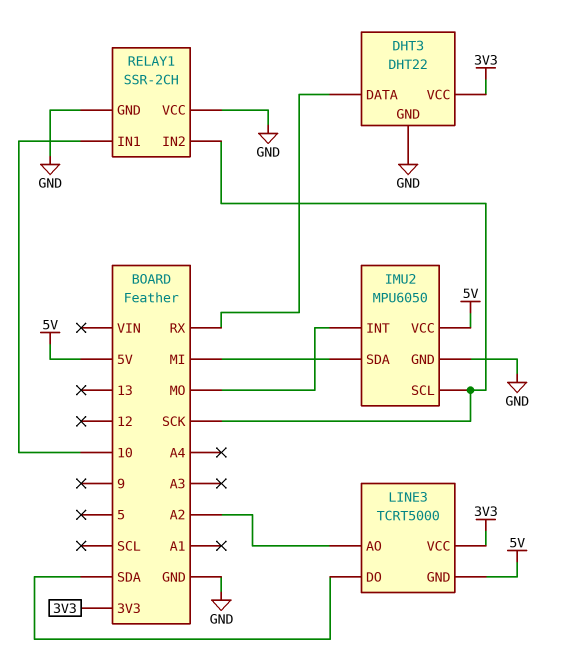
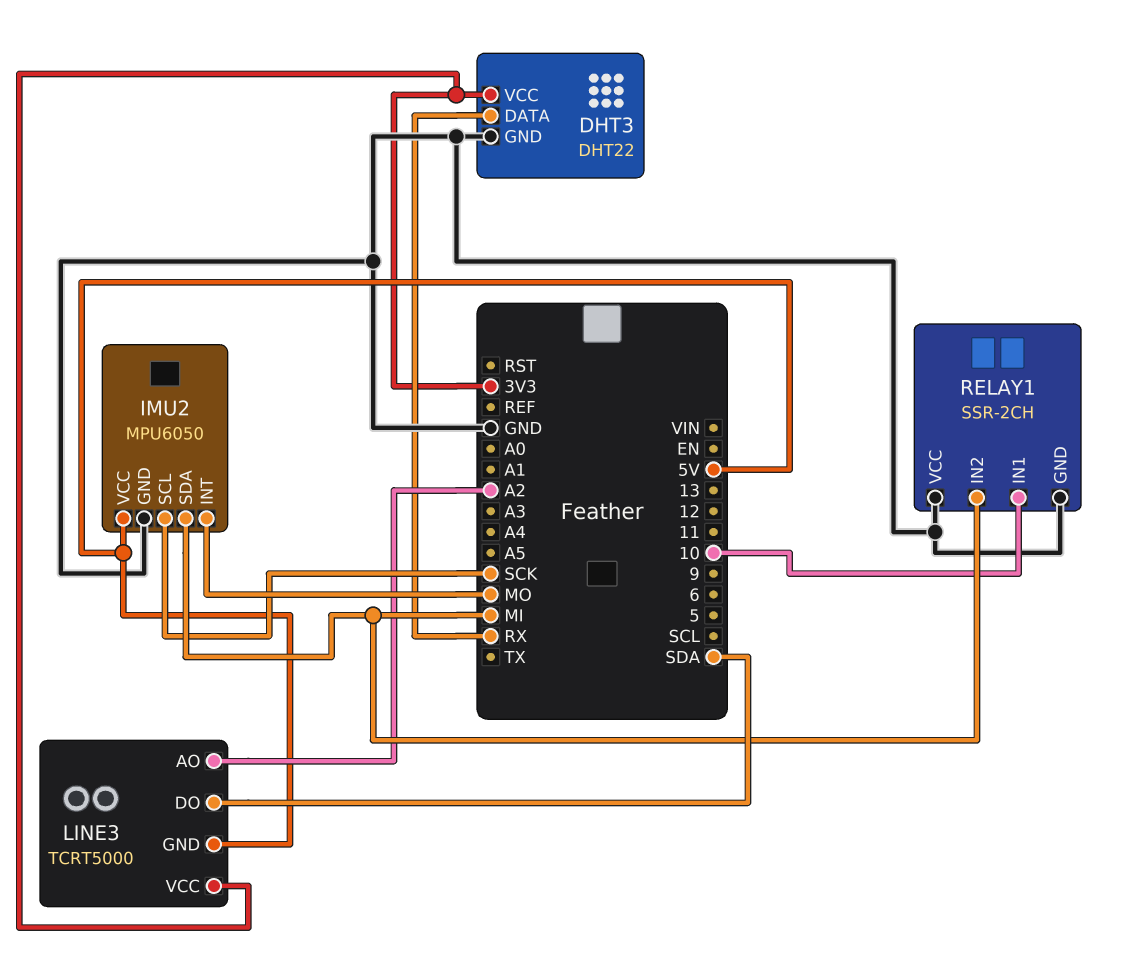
RELAY1 pin IN2: SCK -> MI

